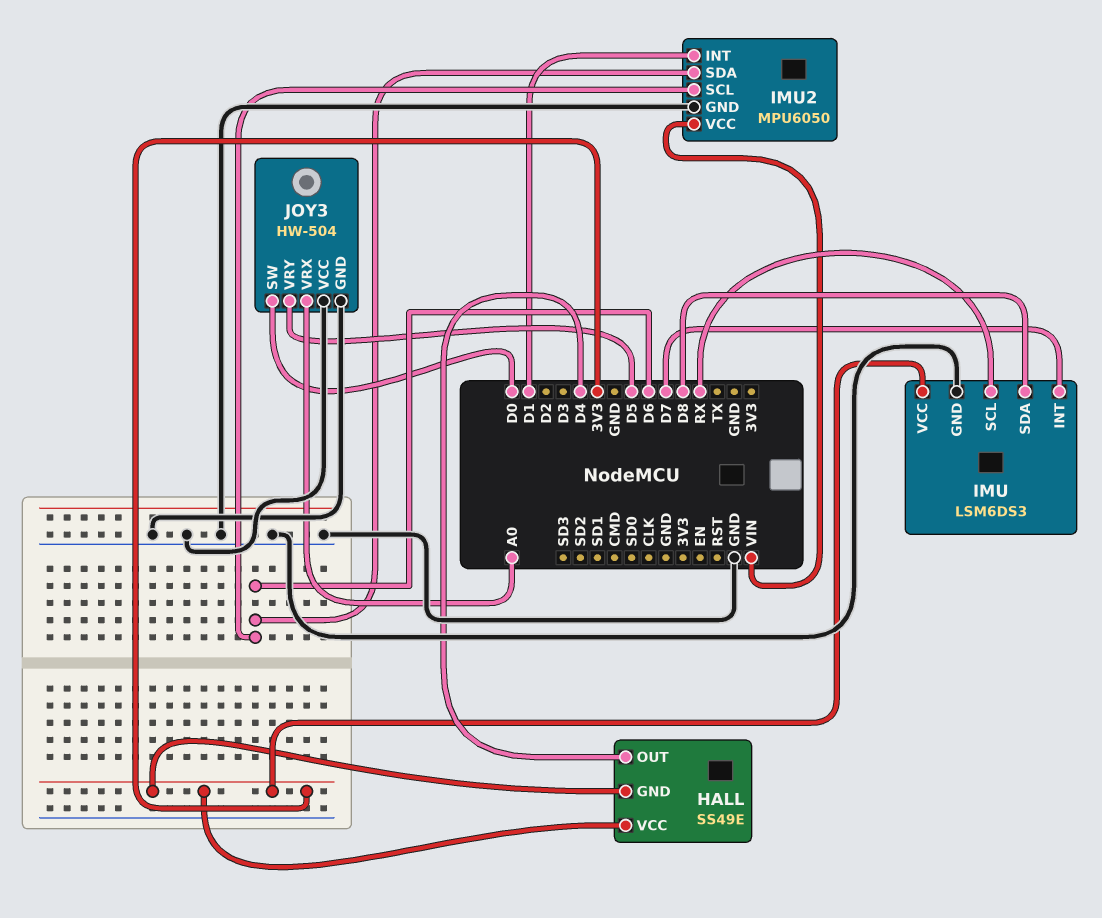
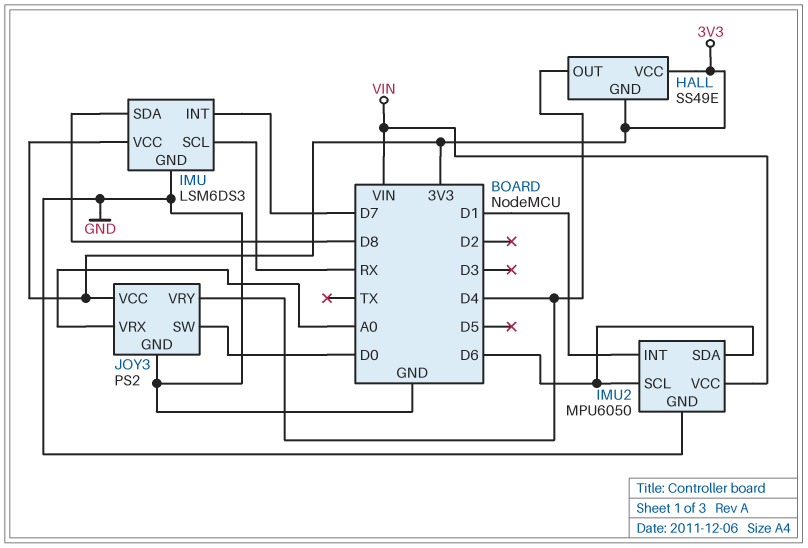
JOY3: HW-504 -> PS2
JOY3 pin VCC: GND -> 3V3
JOY3 pin VRY: D5 -> D4

